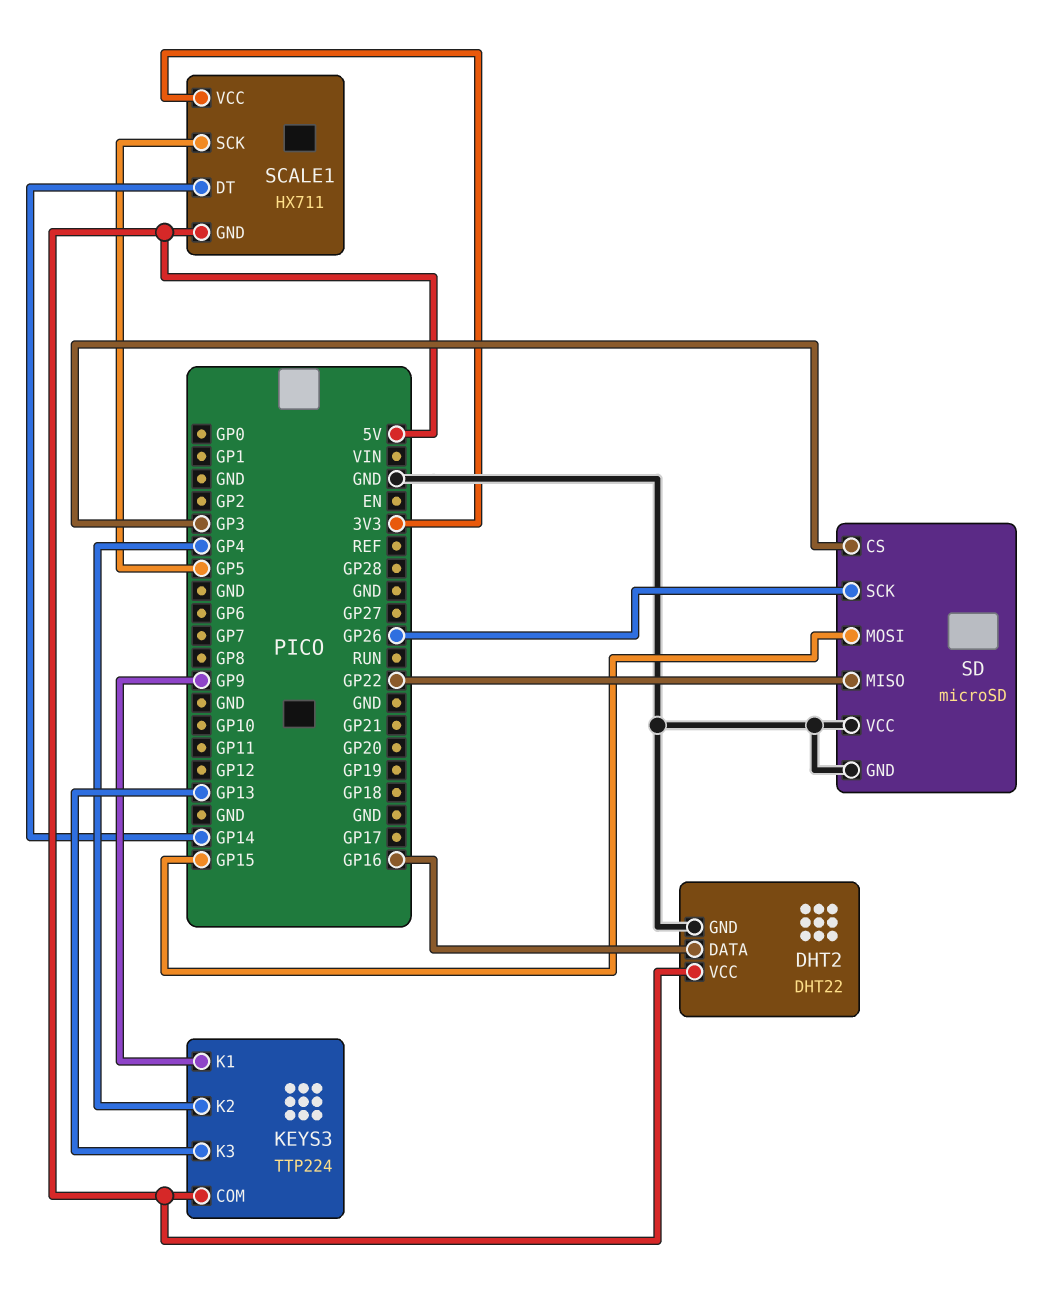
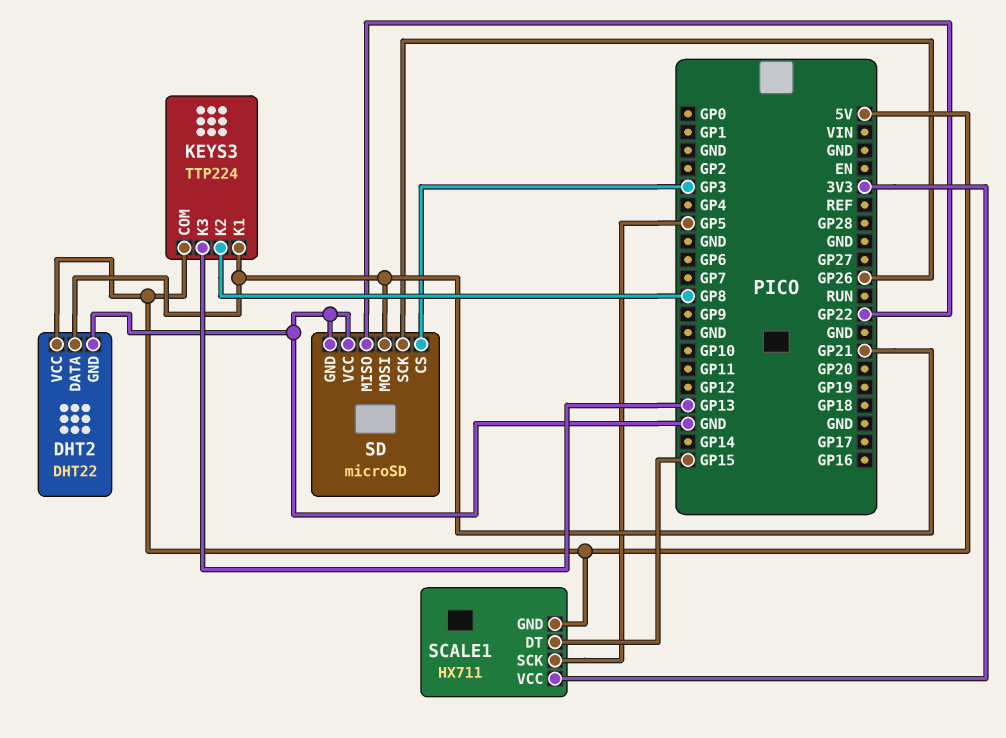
DHT2 pin DATA: GP16 -> GP21
KEYS3 pin K1: GP9 -> GP21
KEYS3 pin K2: GP4 -> GP8
SCALE1 pin DT: GP14 -> GP15
SD pin MOSI: GP15 -> GP21

